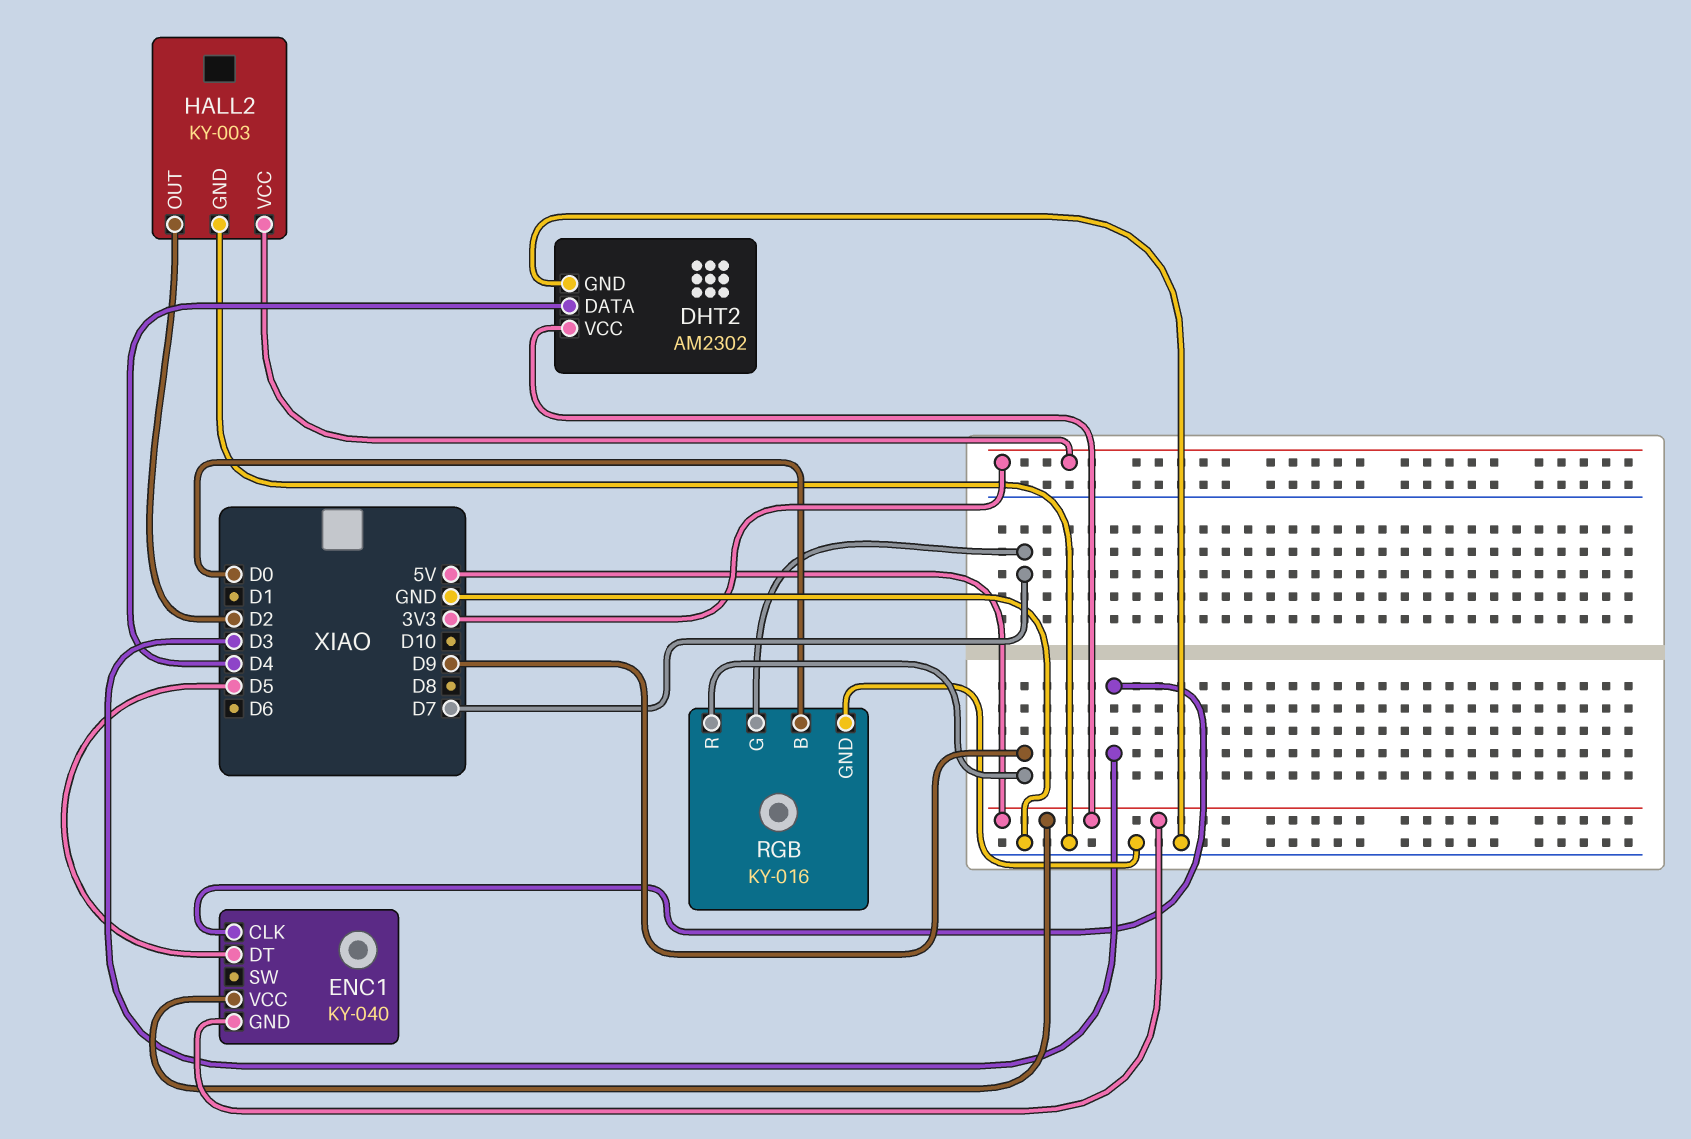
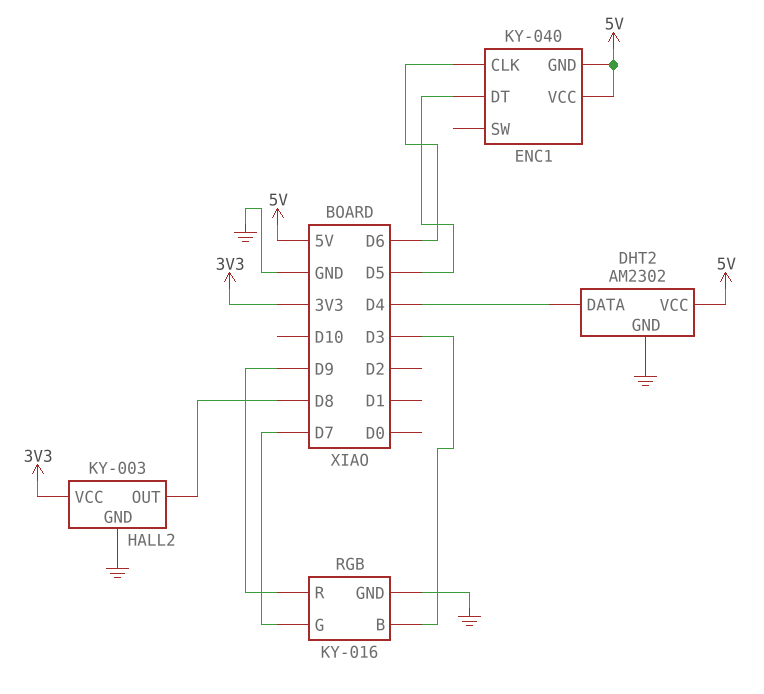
ENC1 pin CLK: D3 -> D6
HALL2 pin OUT: D2 -> D8
RGB pin B: D0 -> D3

